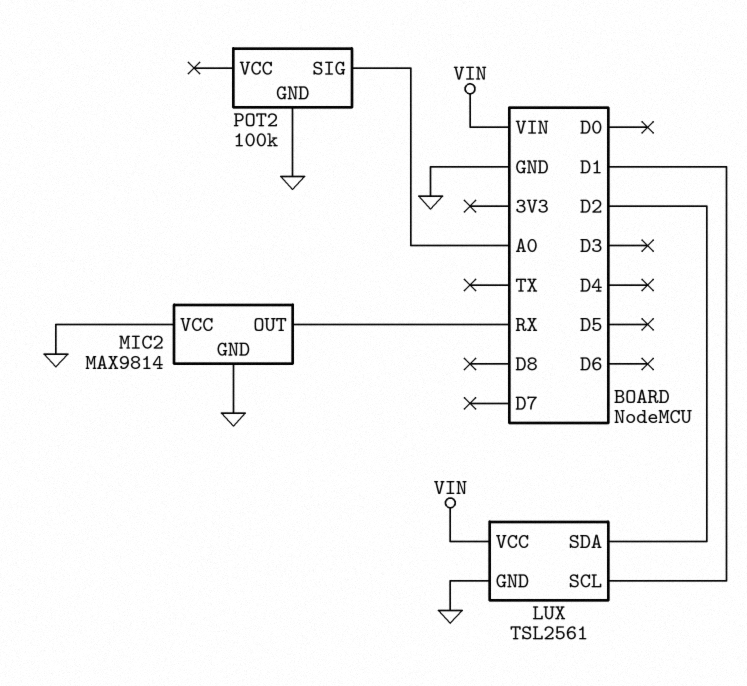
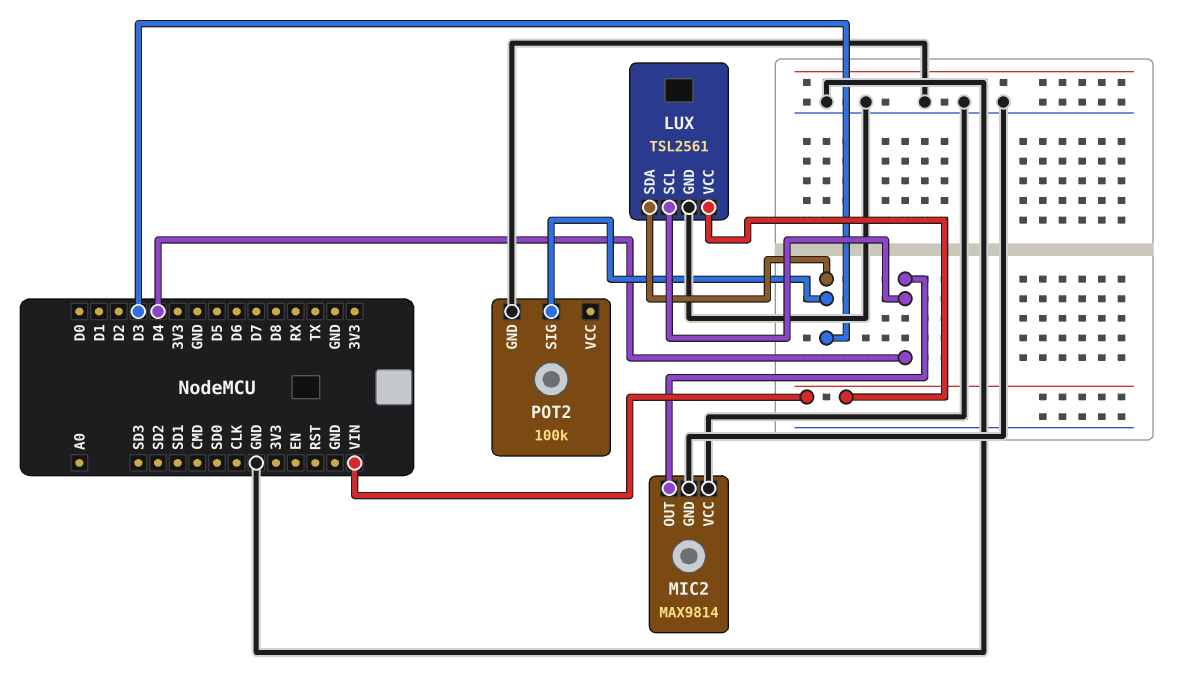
LUX pin SCL: D1 -> D4
LUX pin SDA: D2 -> D3
MIC2 pin OUT: RX -> D4
POT2 pin SIG: A0 -> D3

